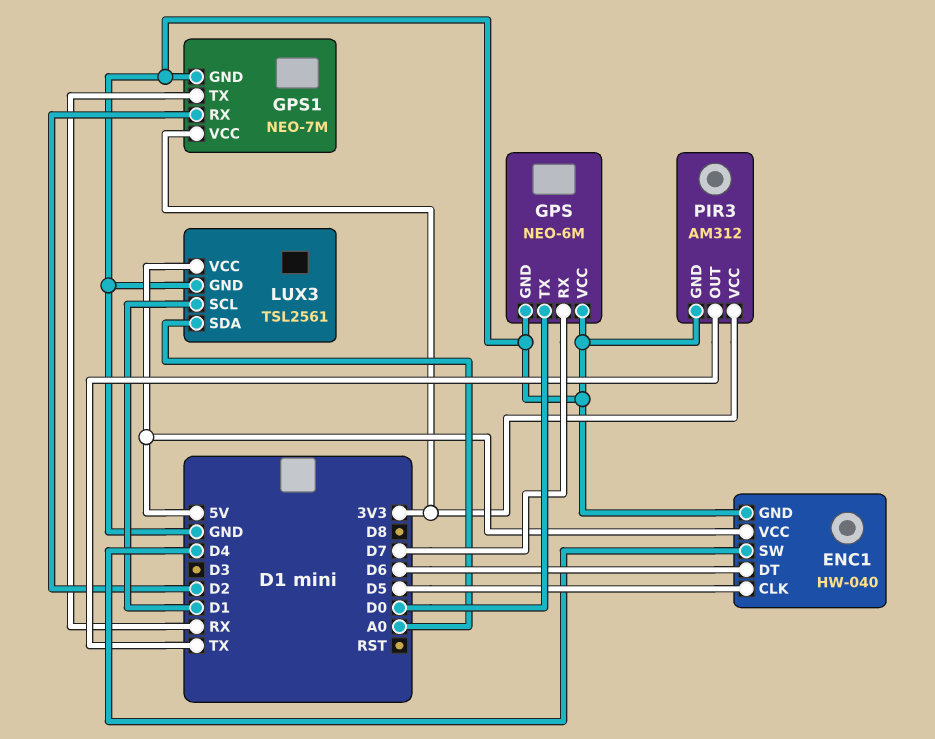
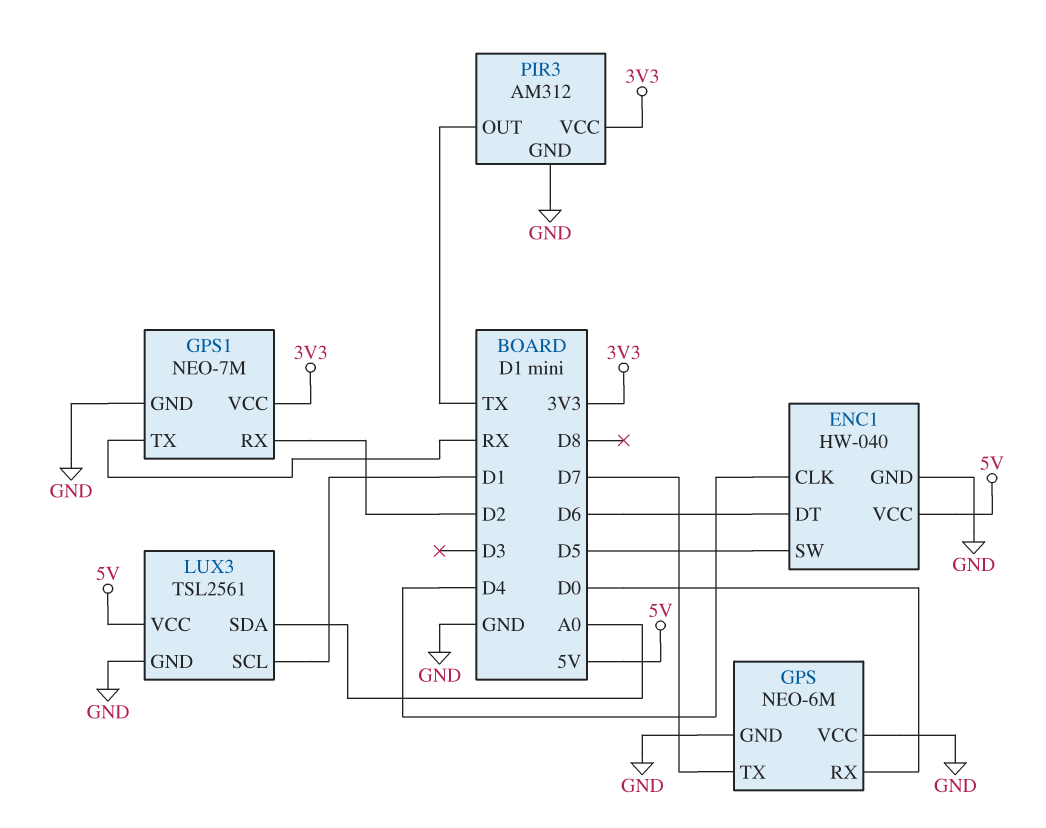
ENC1 pin CLK: D5 -> D4
ENC1 pin SW: D4 -> D5
GPS pin RX: D7 -> D0
GPS pin TX: D0 -> D7

